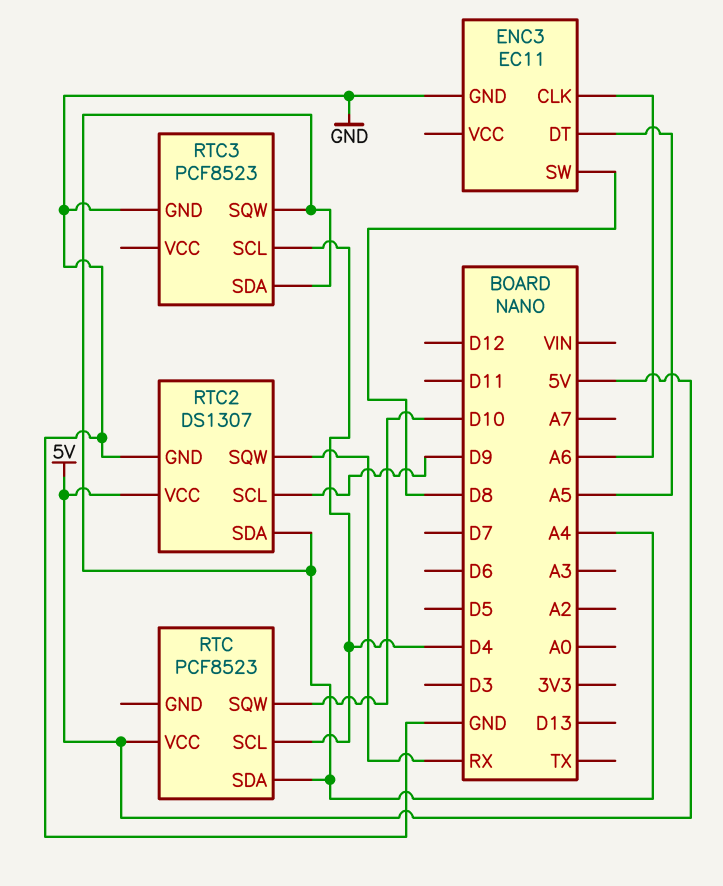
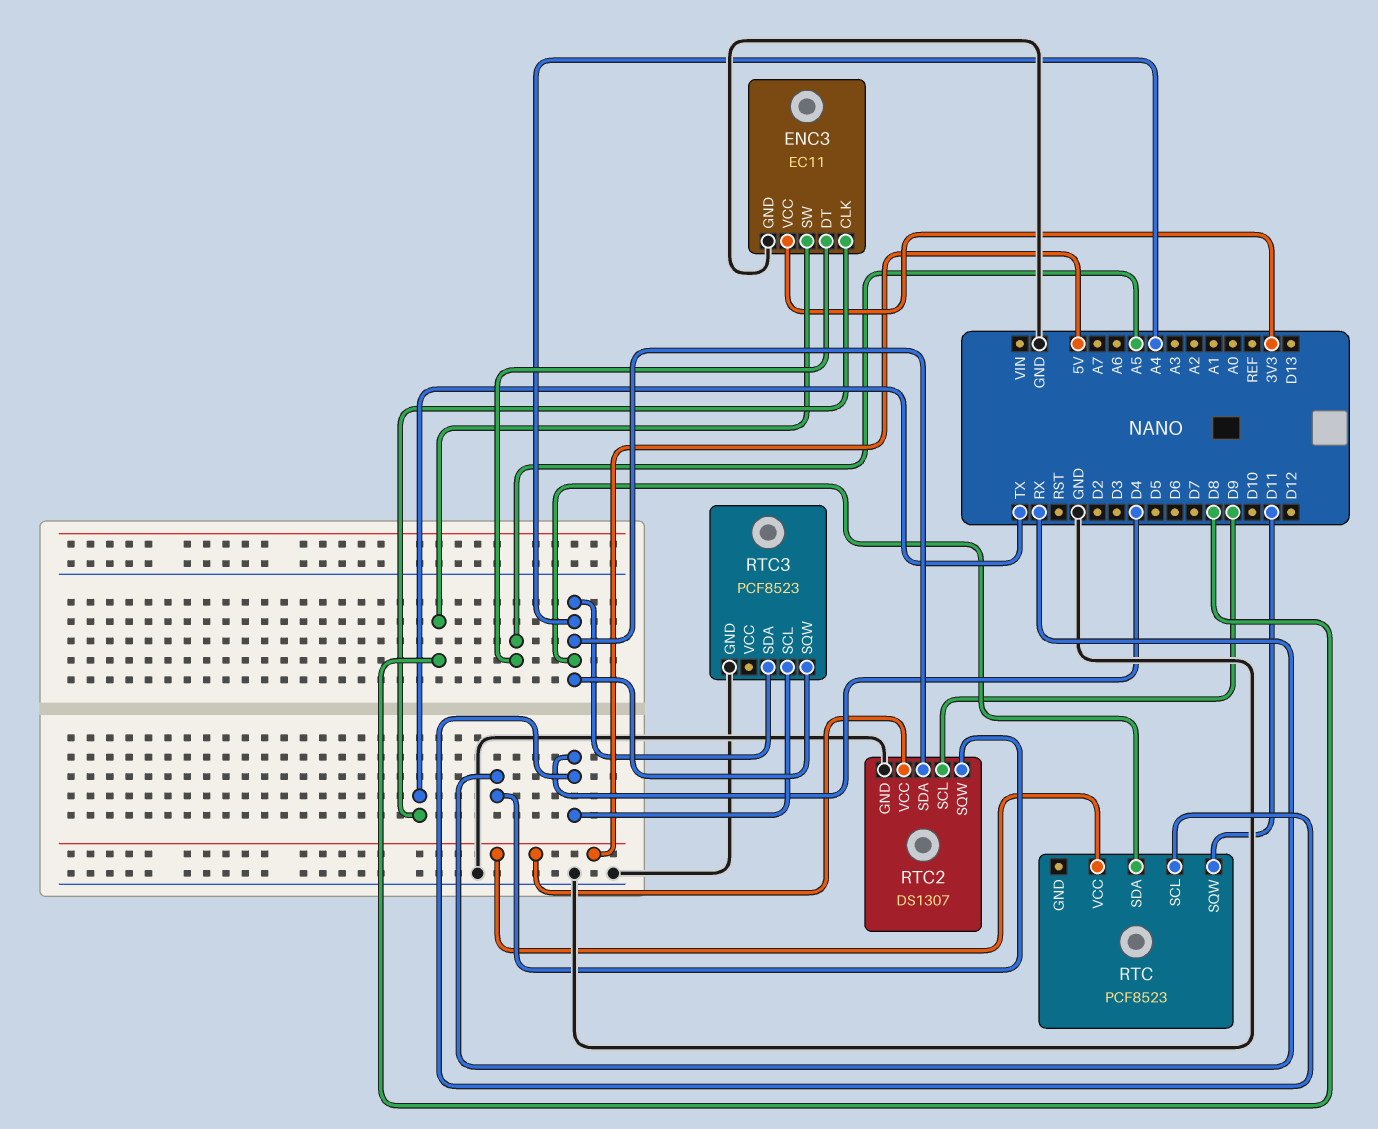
ENC3 pin CLK: A6 -> TX
ENC3 pin VCC: none -> 3V3
RTC pin SQW: D10 -> D11

